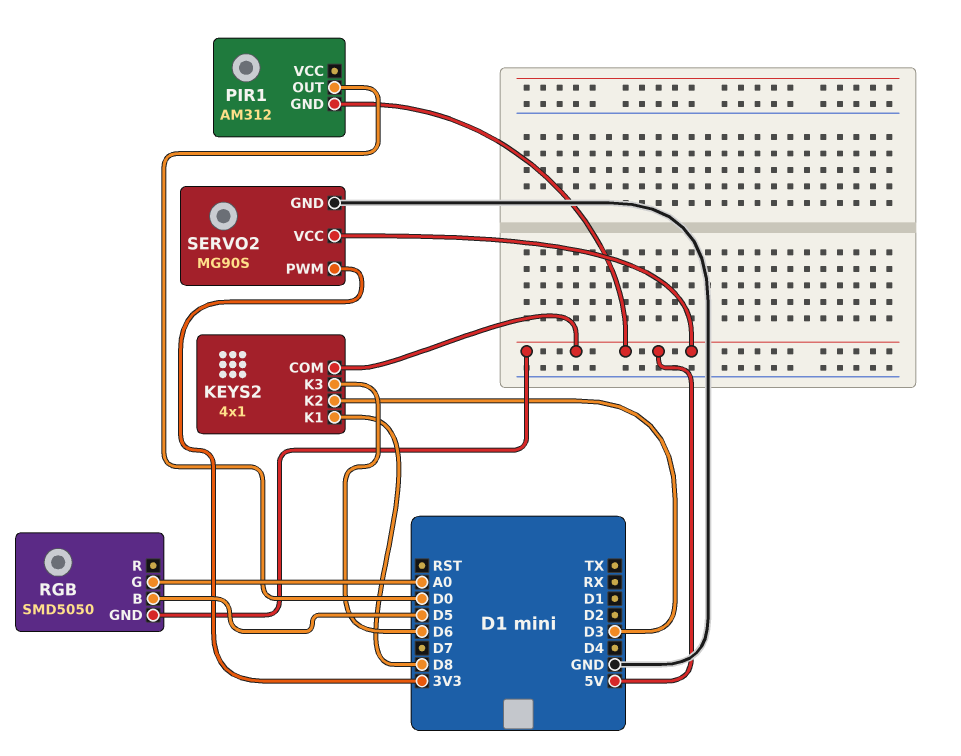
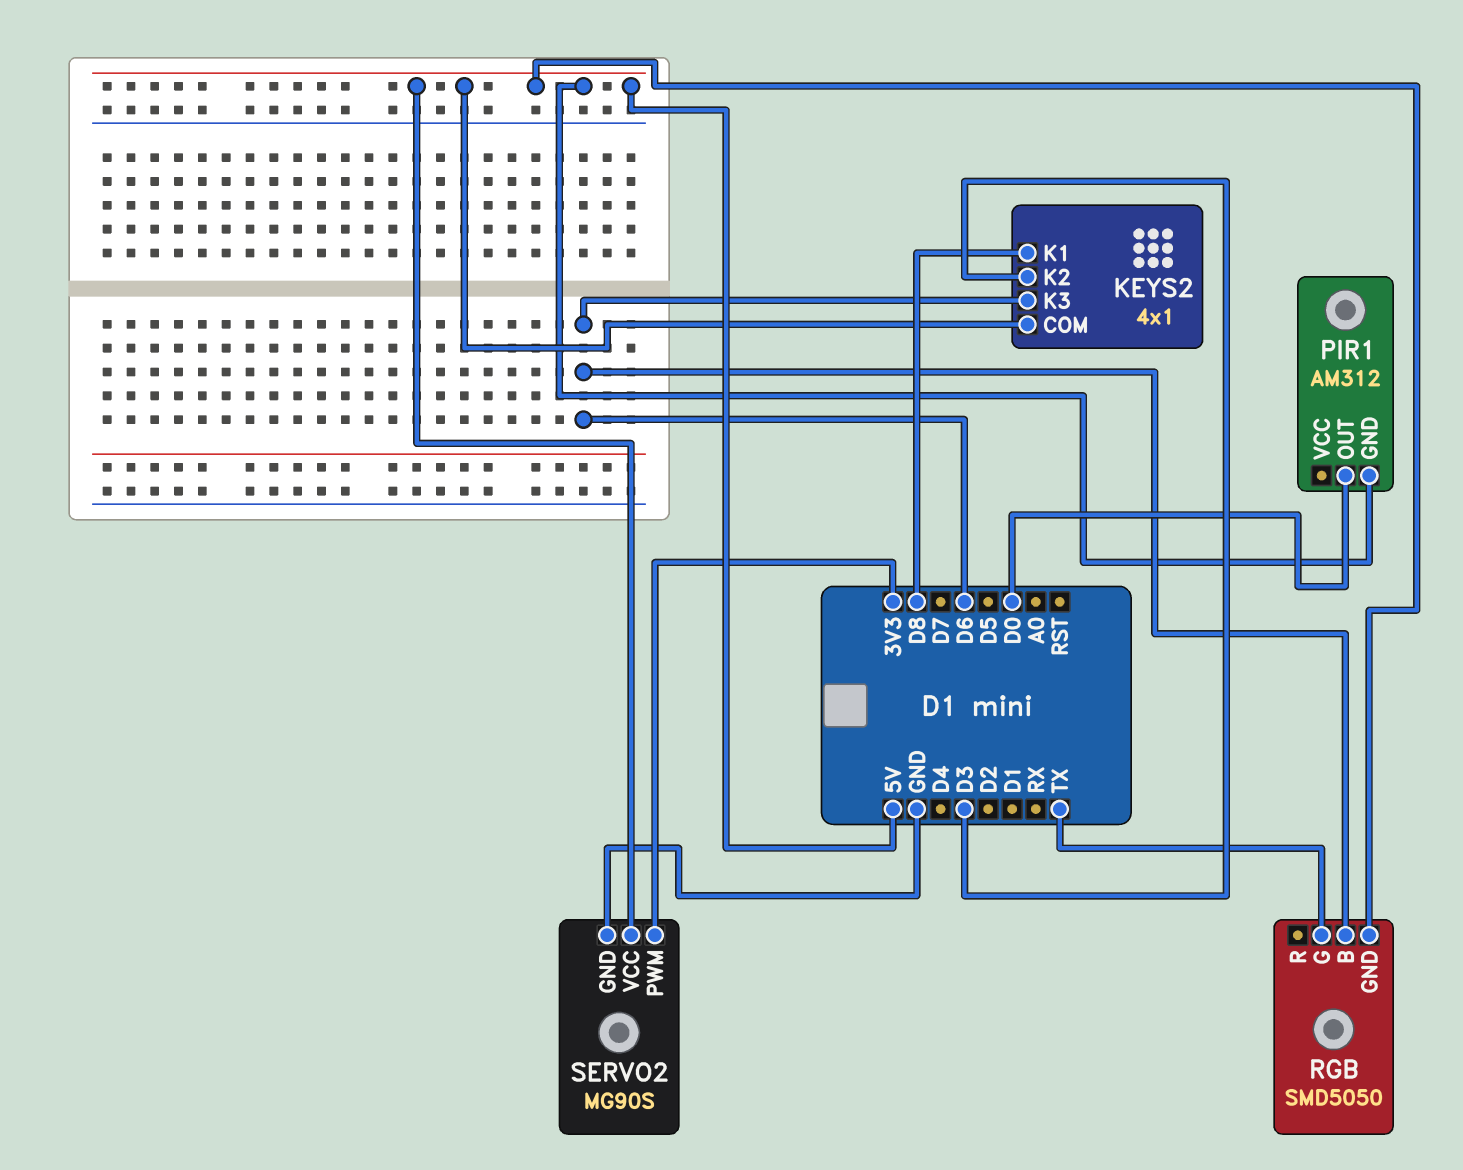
RGB pin B: D5 -> D6
RGB pin G: A0 -> TX

